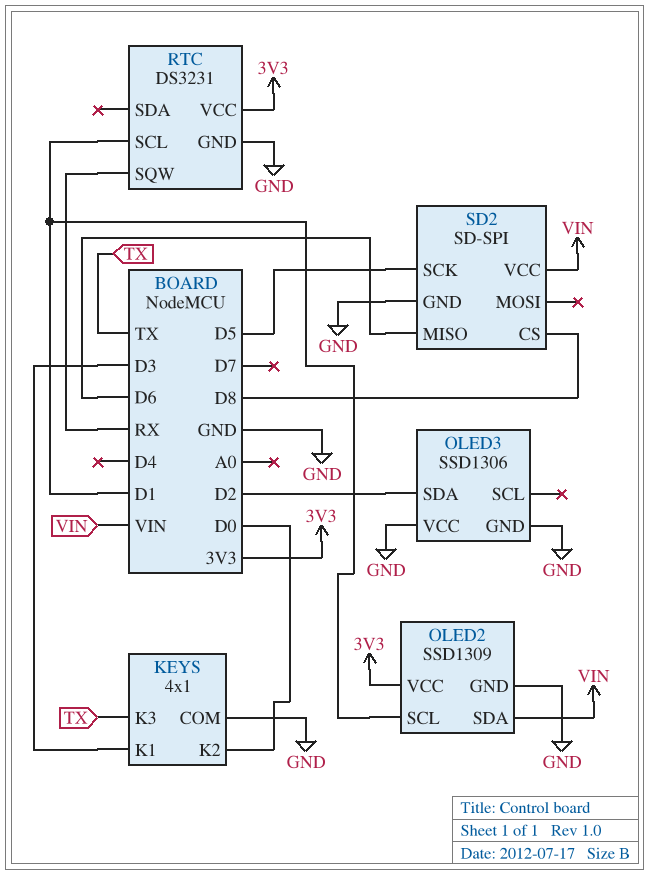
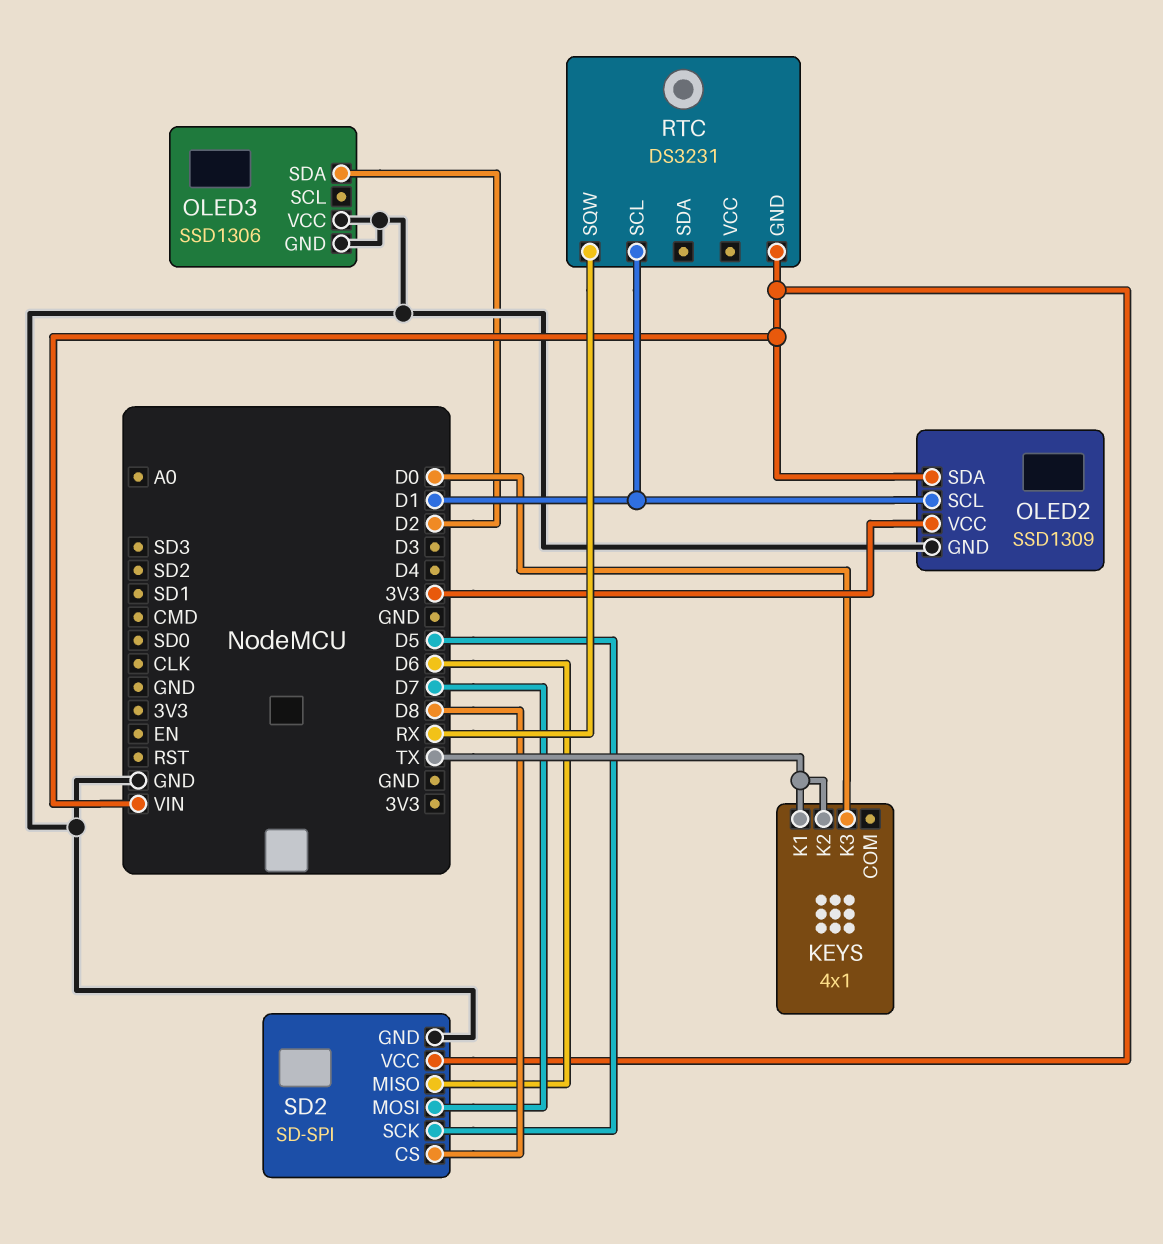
KEYS pin COM: GND -> none
KEYS pin K1: D3 -> TX
KEYS pin K2: D0 -> TX
KEYS pin K3: TX -> D0
RTC pin GND: GND -> VIN
RTC pin VCC: 3V3 -> none
SD2 pin MOSI: none -> D7

